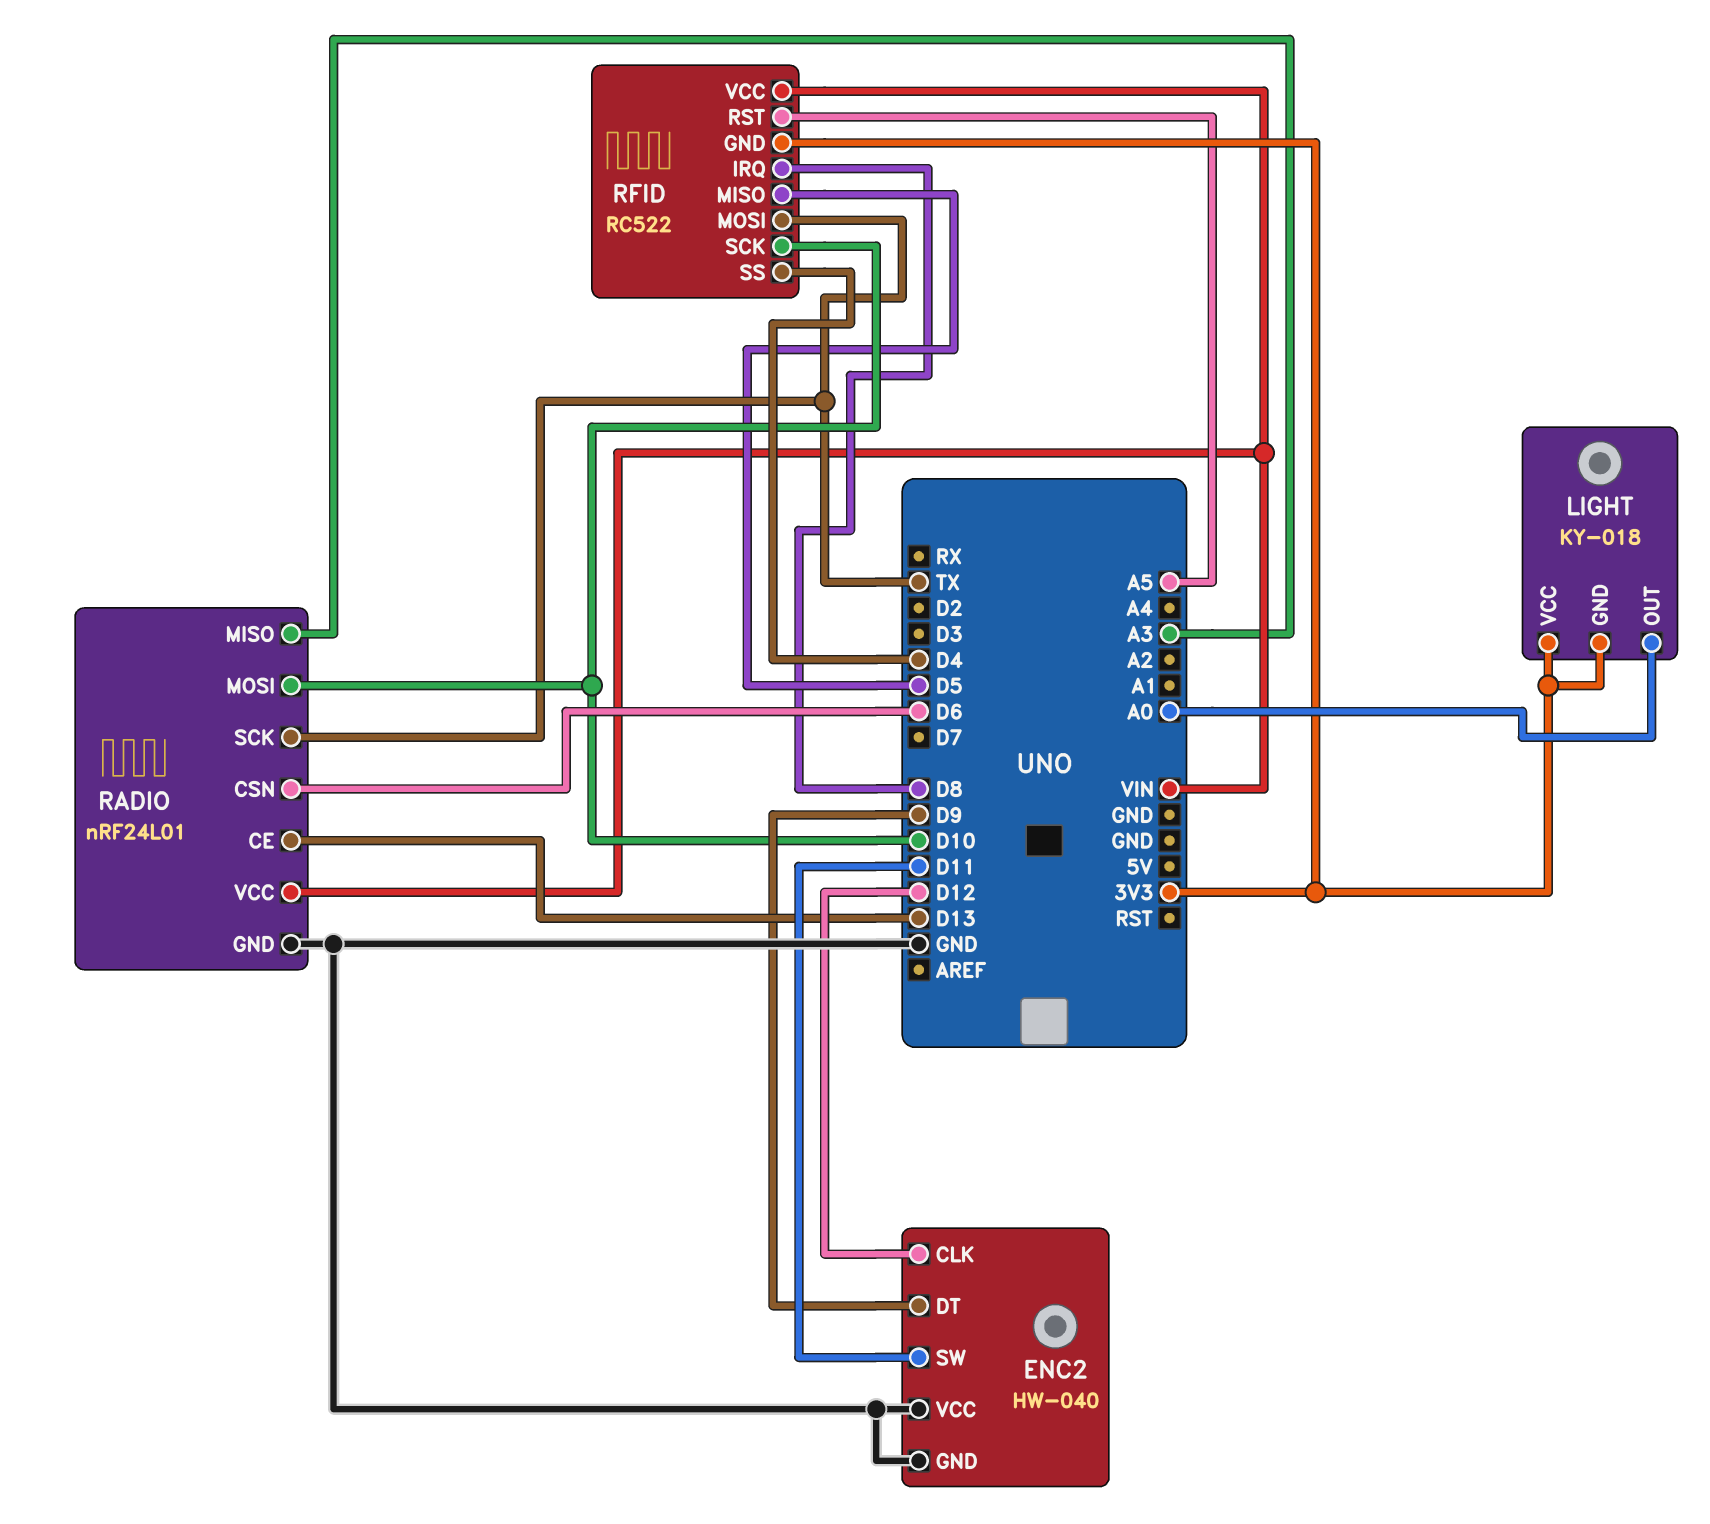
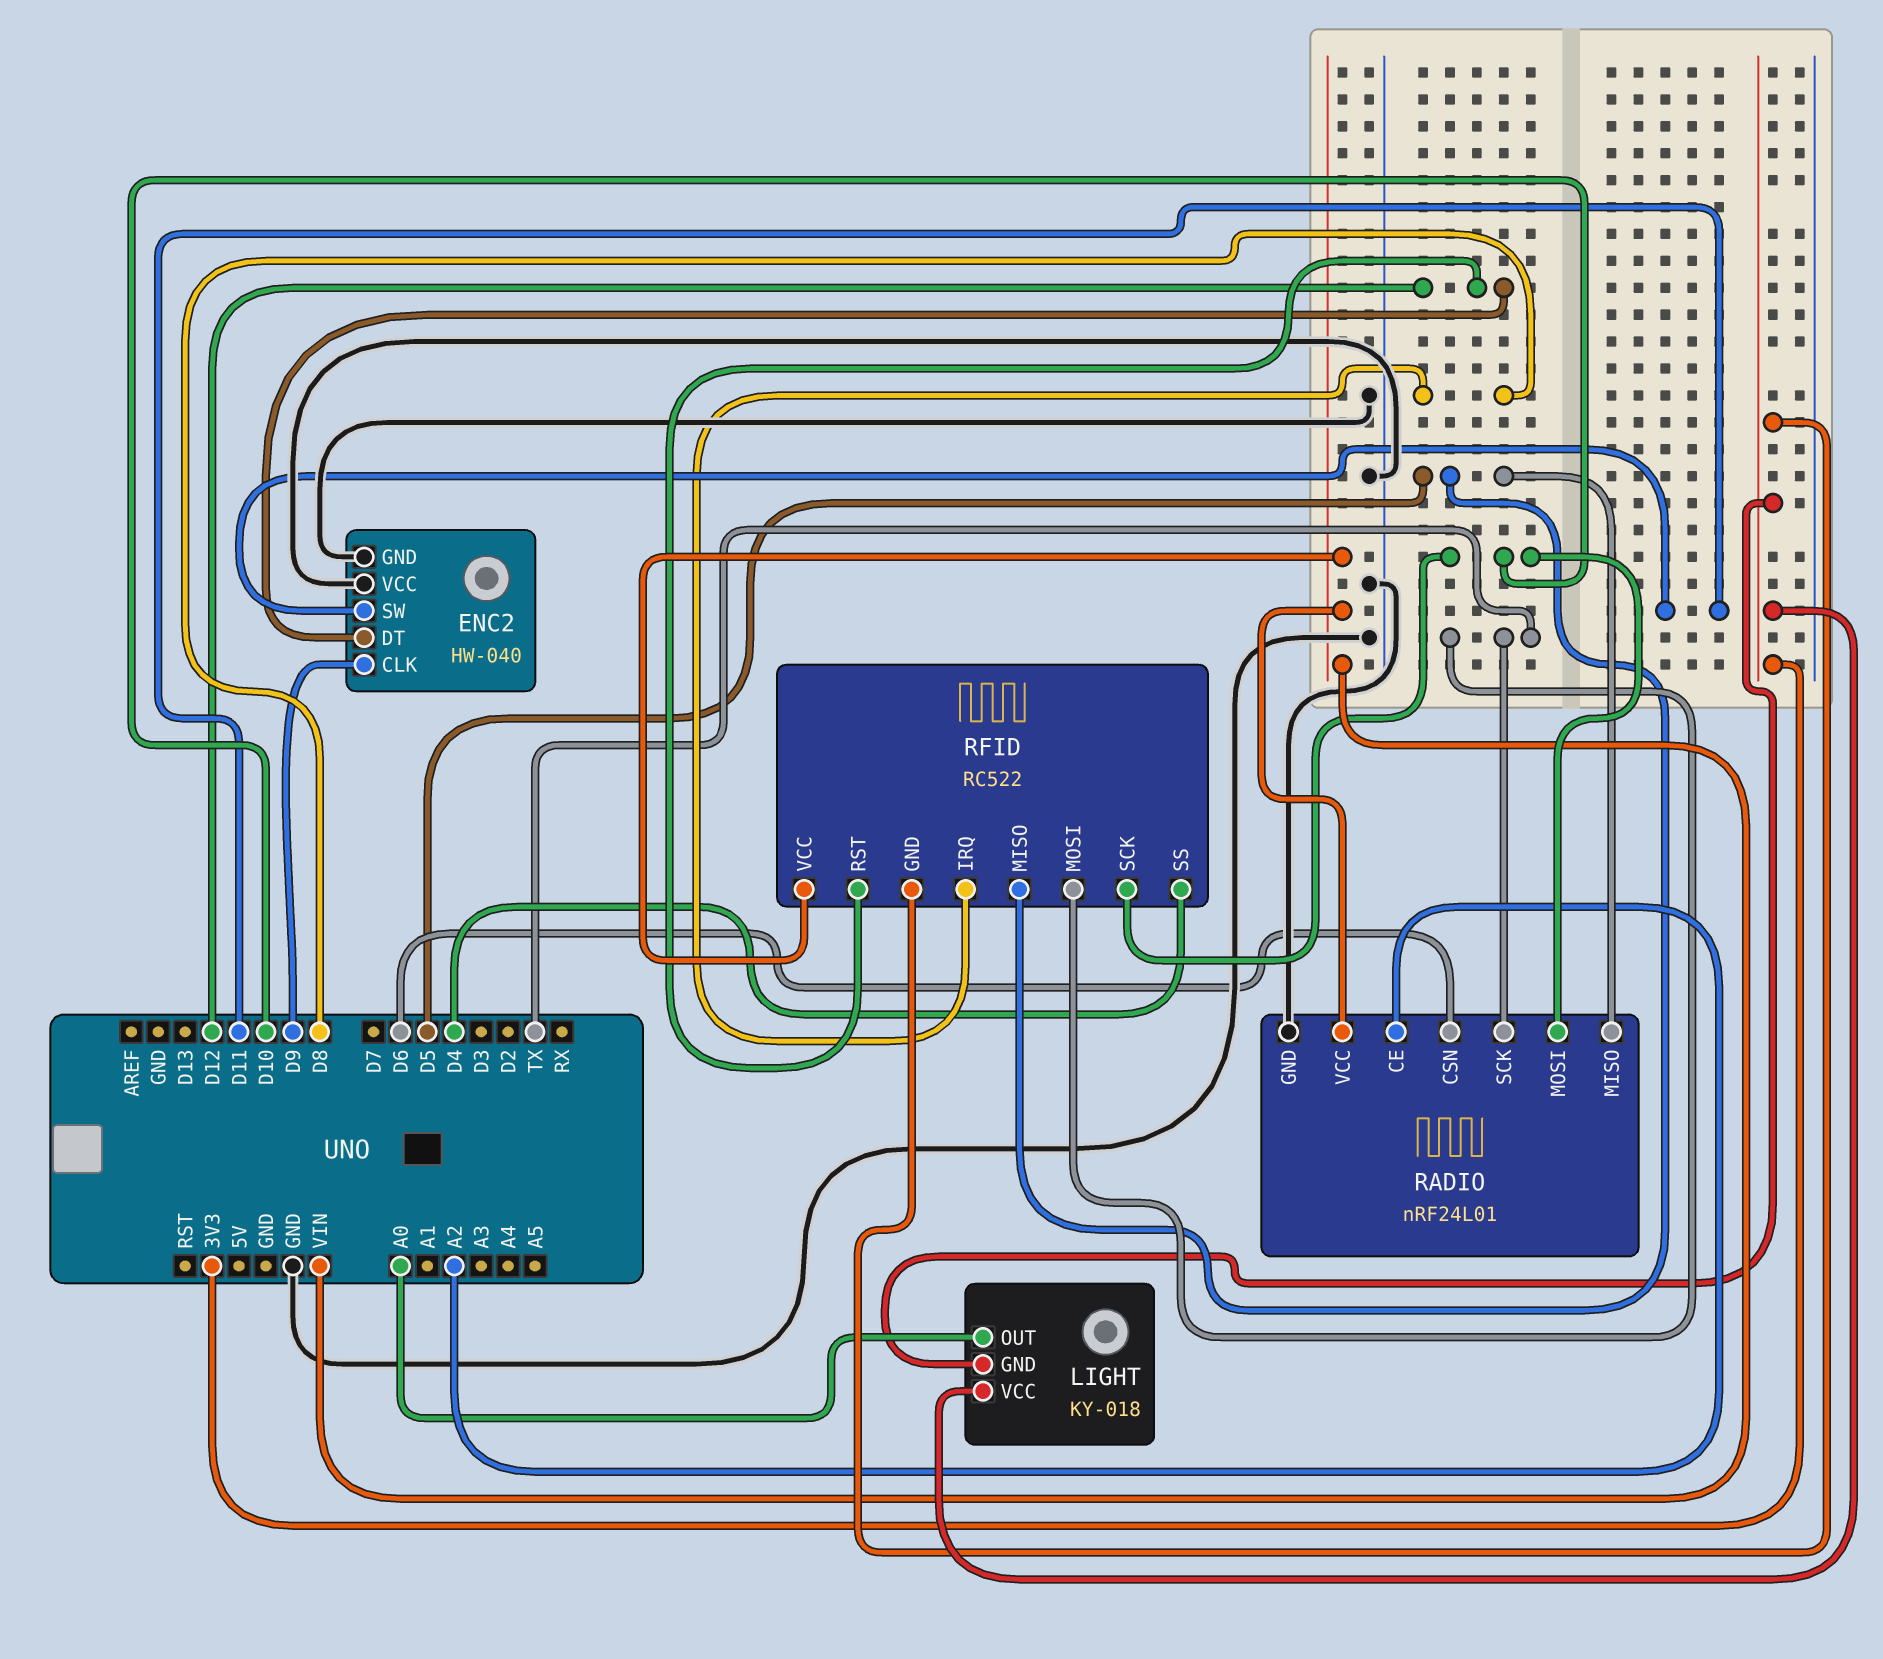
ENC2 pin CLK: D12 -> D9
ENC2 pin DT: D9 -> D12
RADIO pin CE: D13 -> A2
RADIO pin MISO: A3 -> D5
RFID pin RST: A5 -> D12

